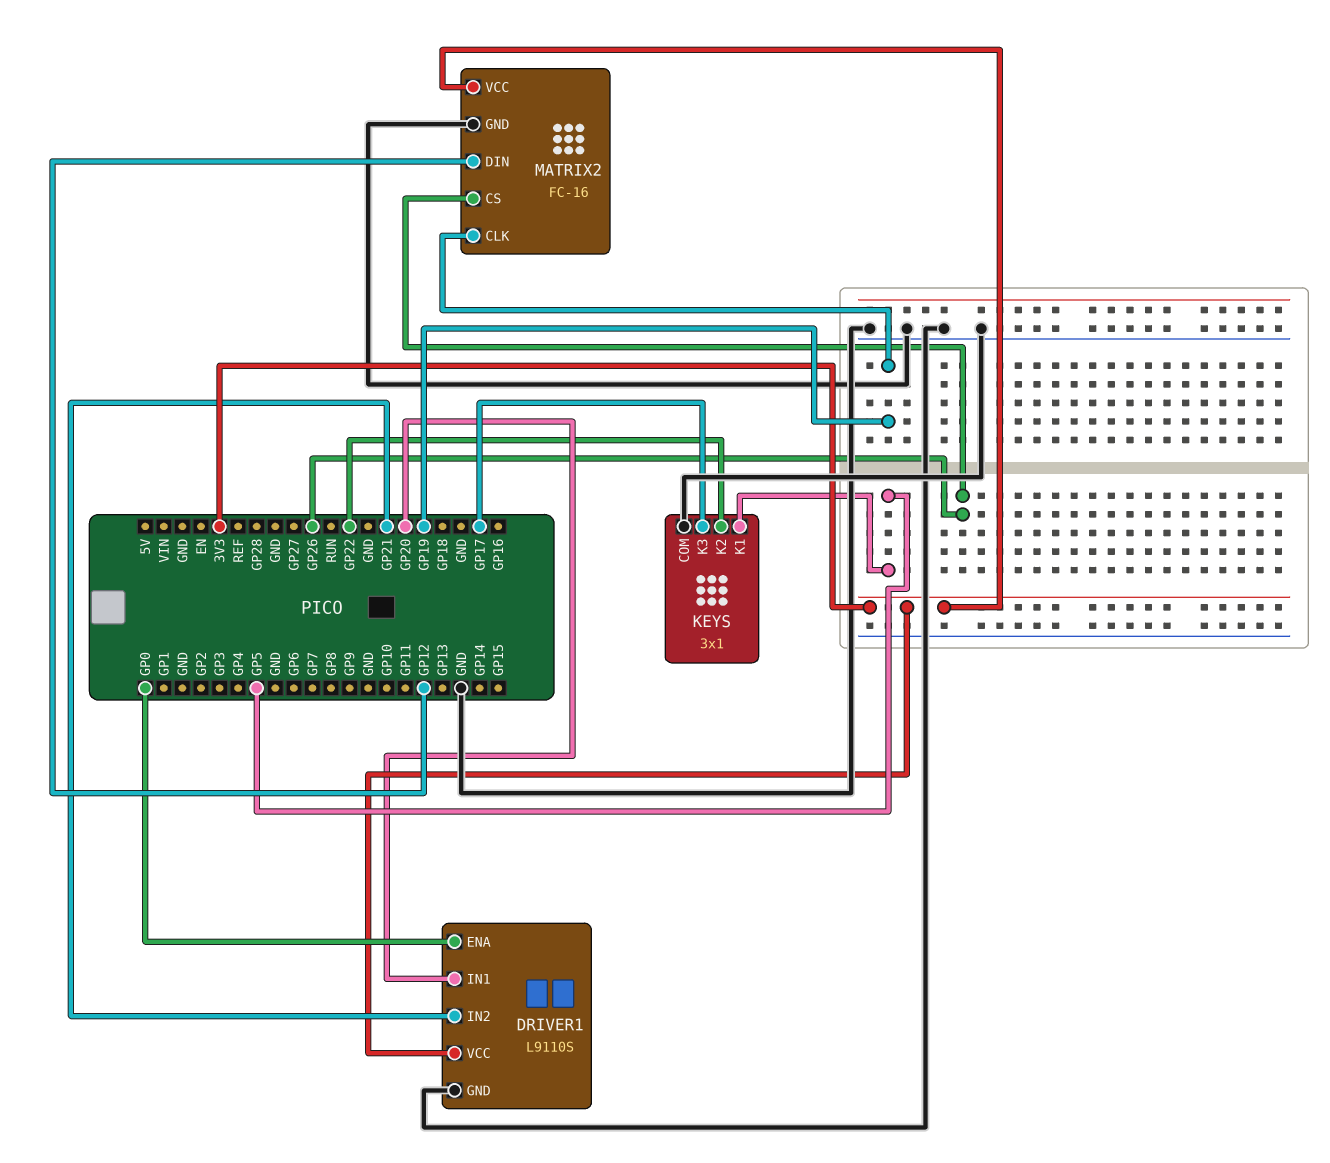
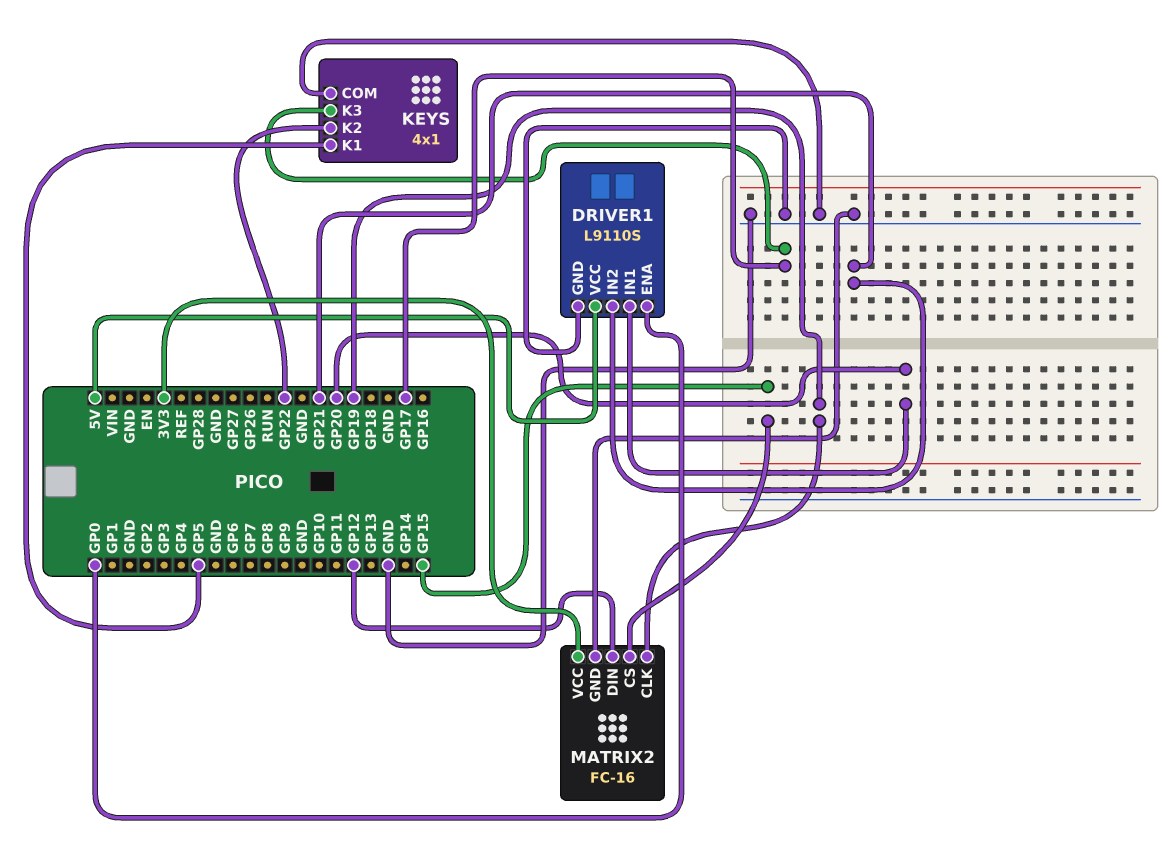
DRIVER1 pin VCC: 3V3 -> 5V
KEYS: 3x1 -> 4x1
MATRIX2 pin CS: GP26 -> GP15

